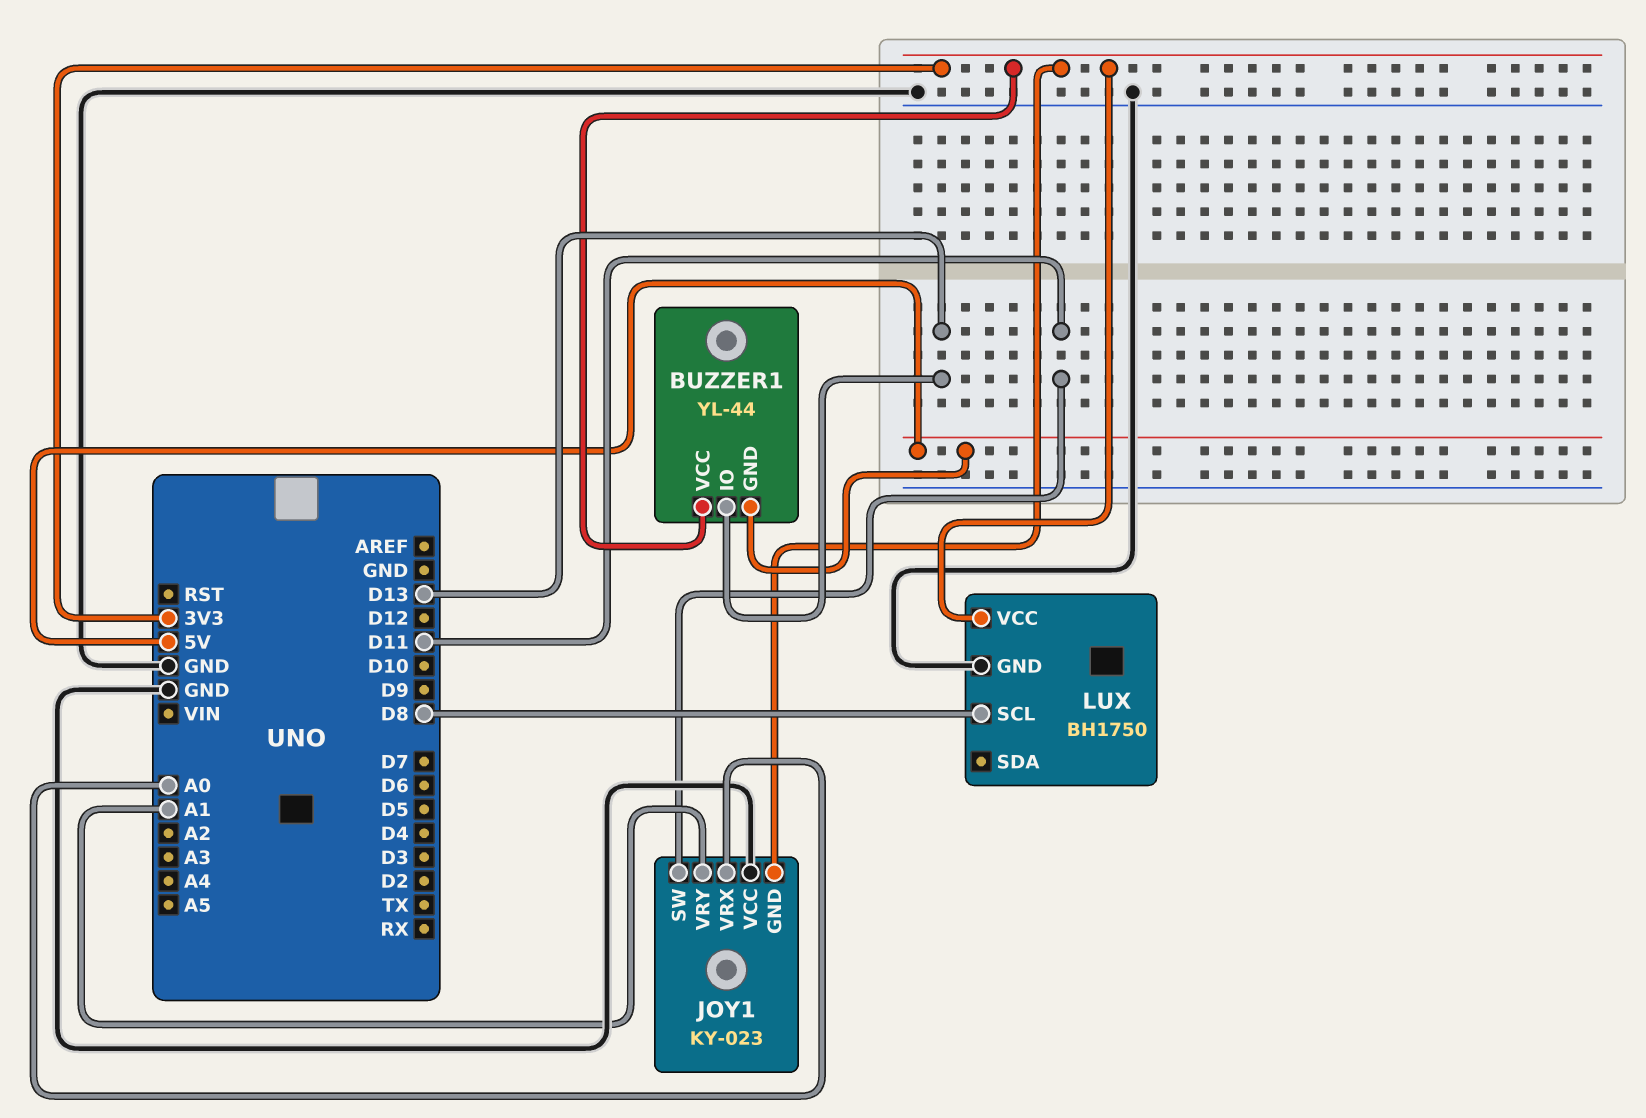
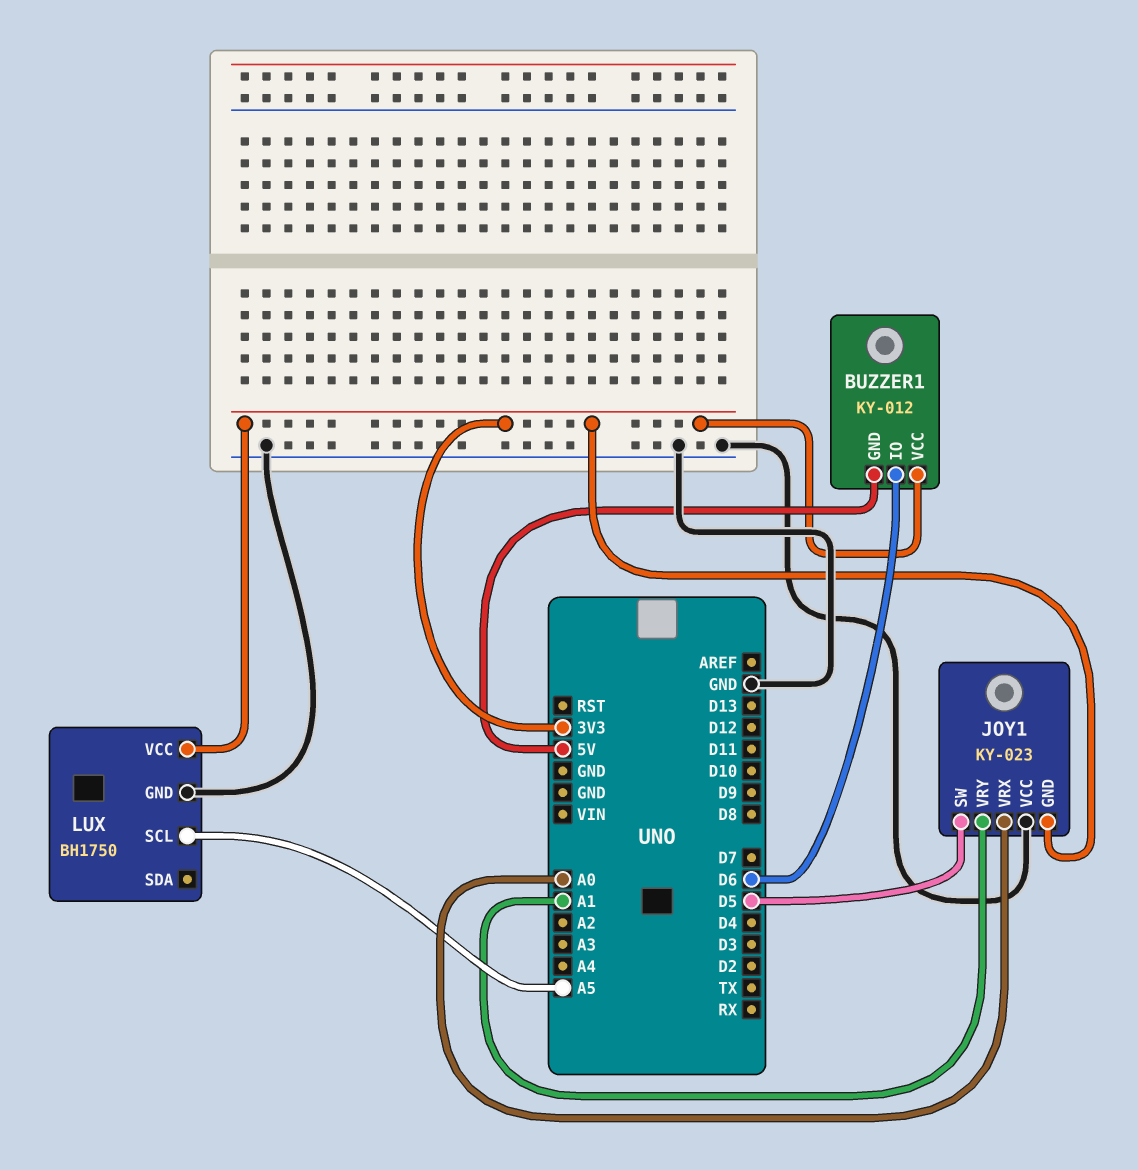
BUZZER1: YL-44 -> KY-012
BUZZER1 pin IO: D13 -> D6
JOY1 pin SW: D11 -> D5
LUX pin SCL: D8 -> A5

